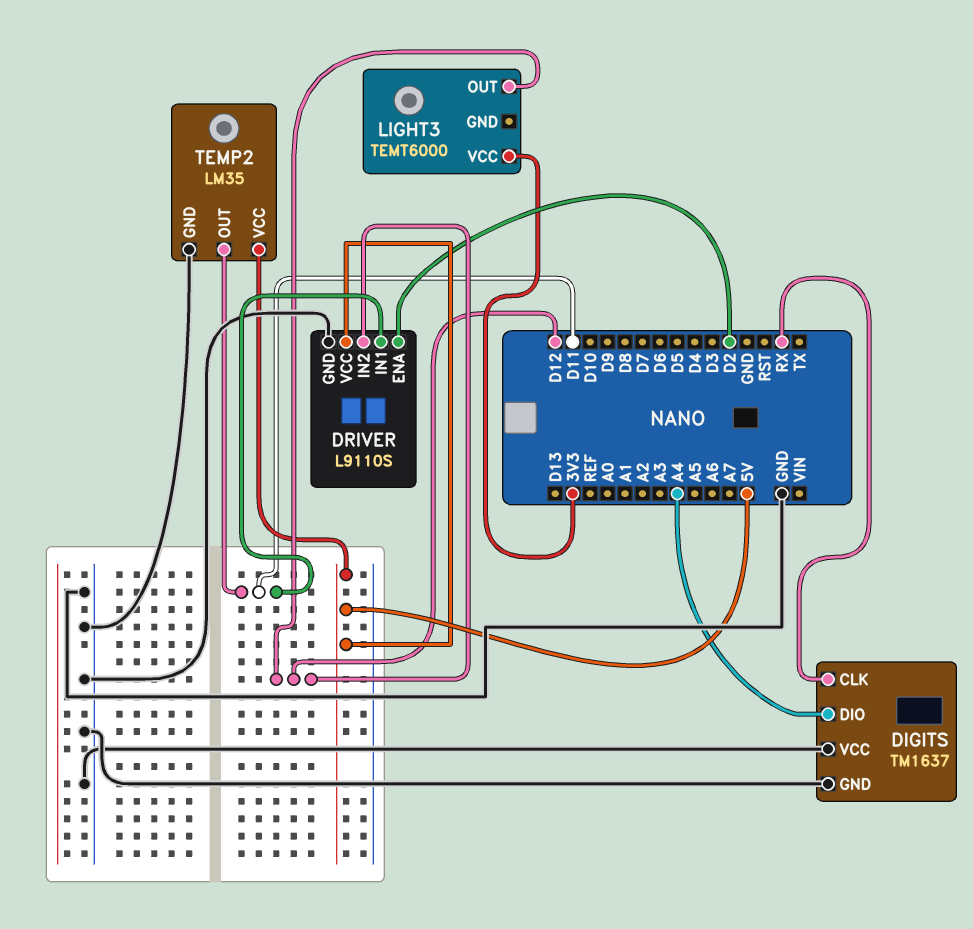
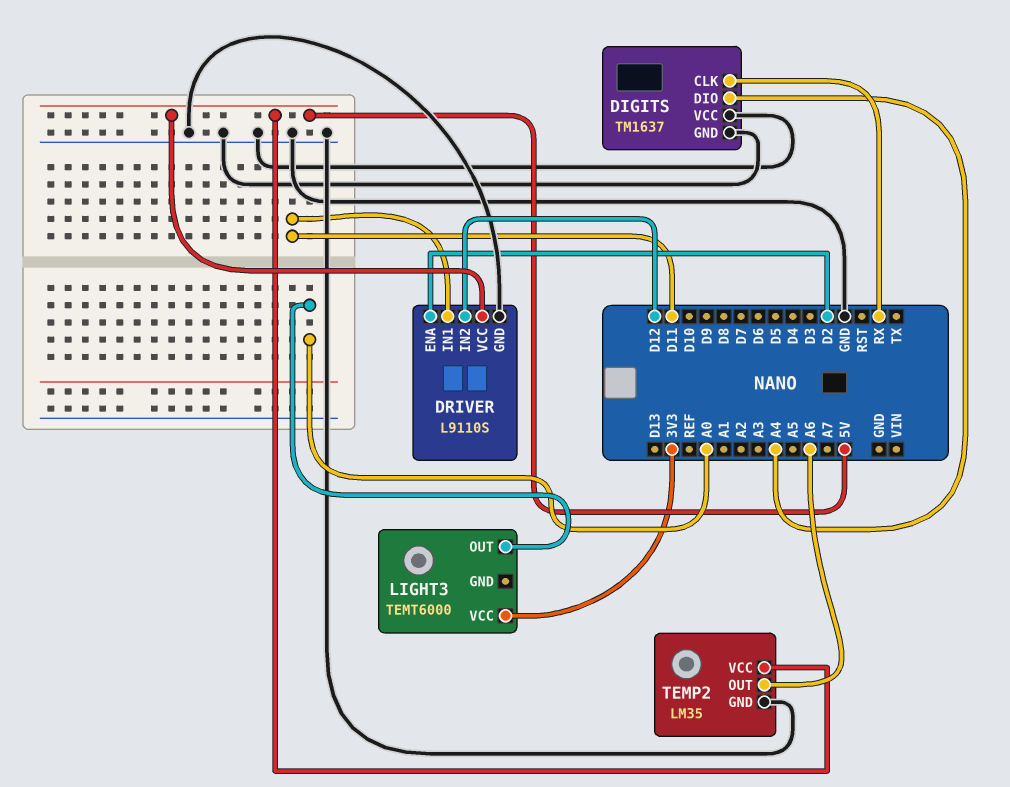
LIGHT3 pin OUT: D12 -> A0
TEMP2 pin OUT: D11 -> A6

